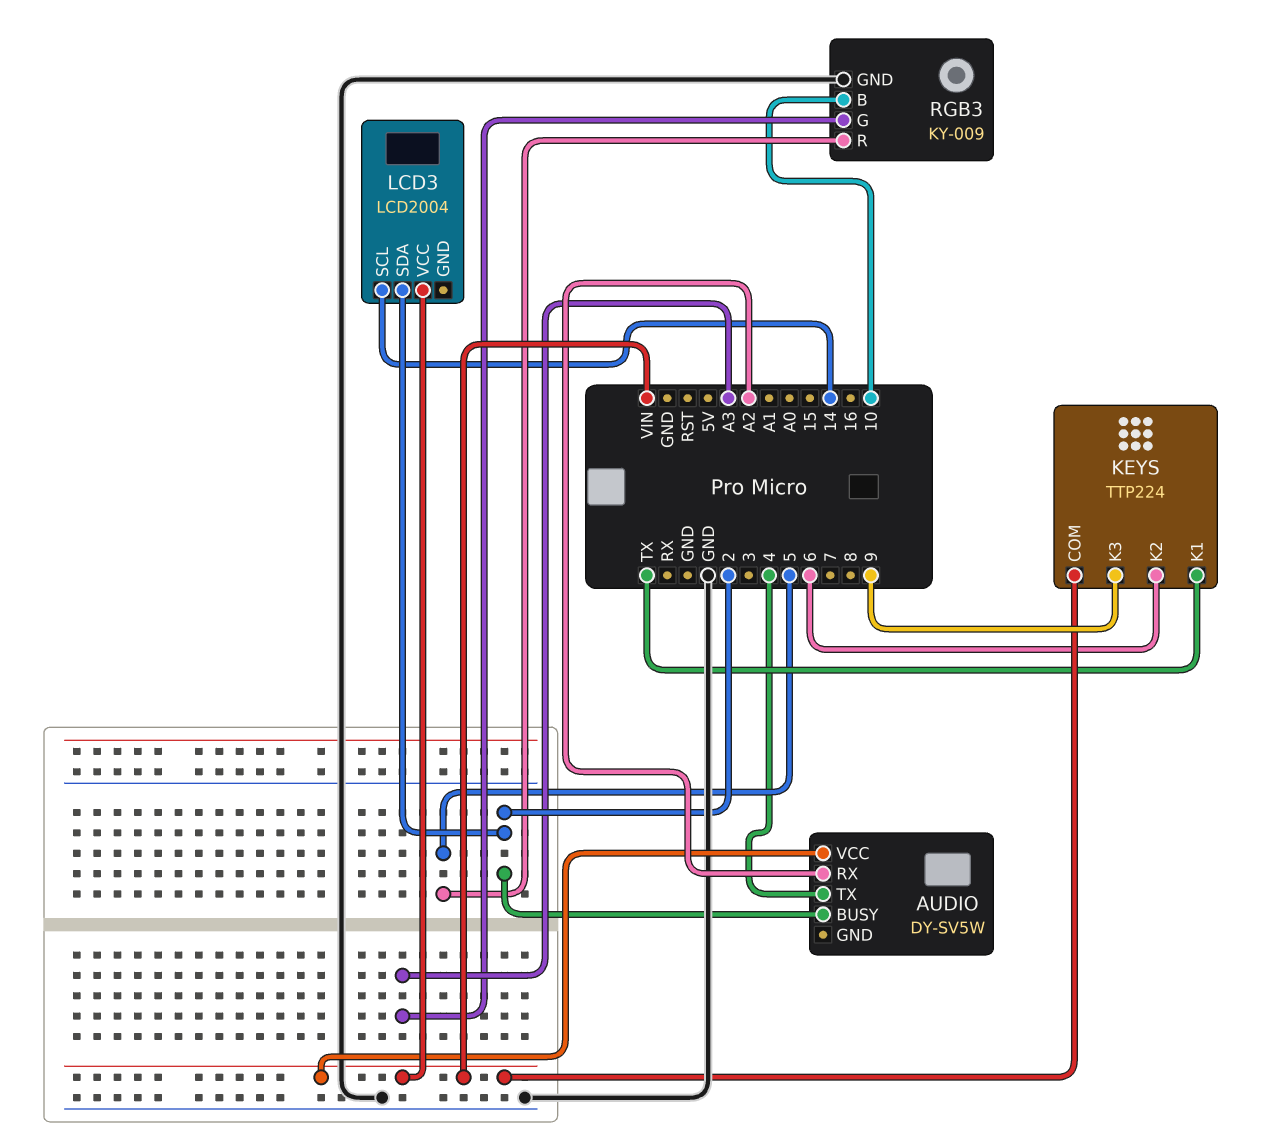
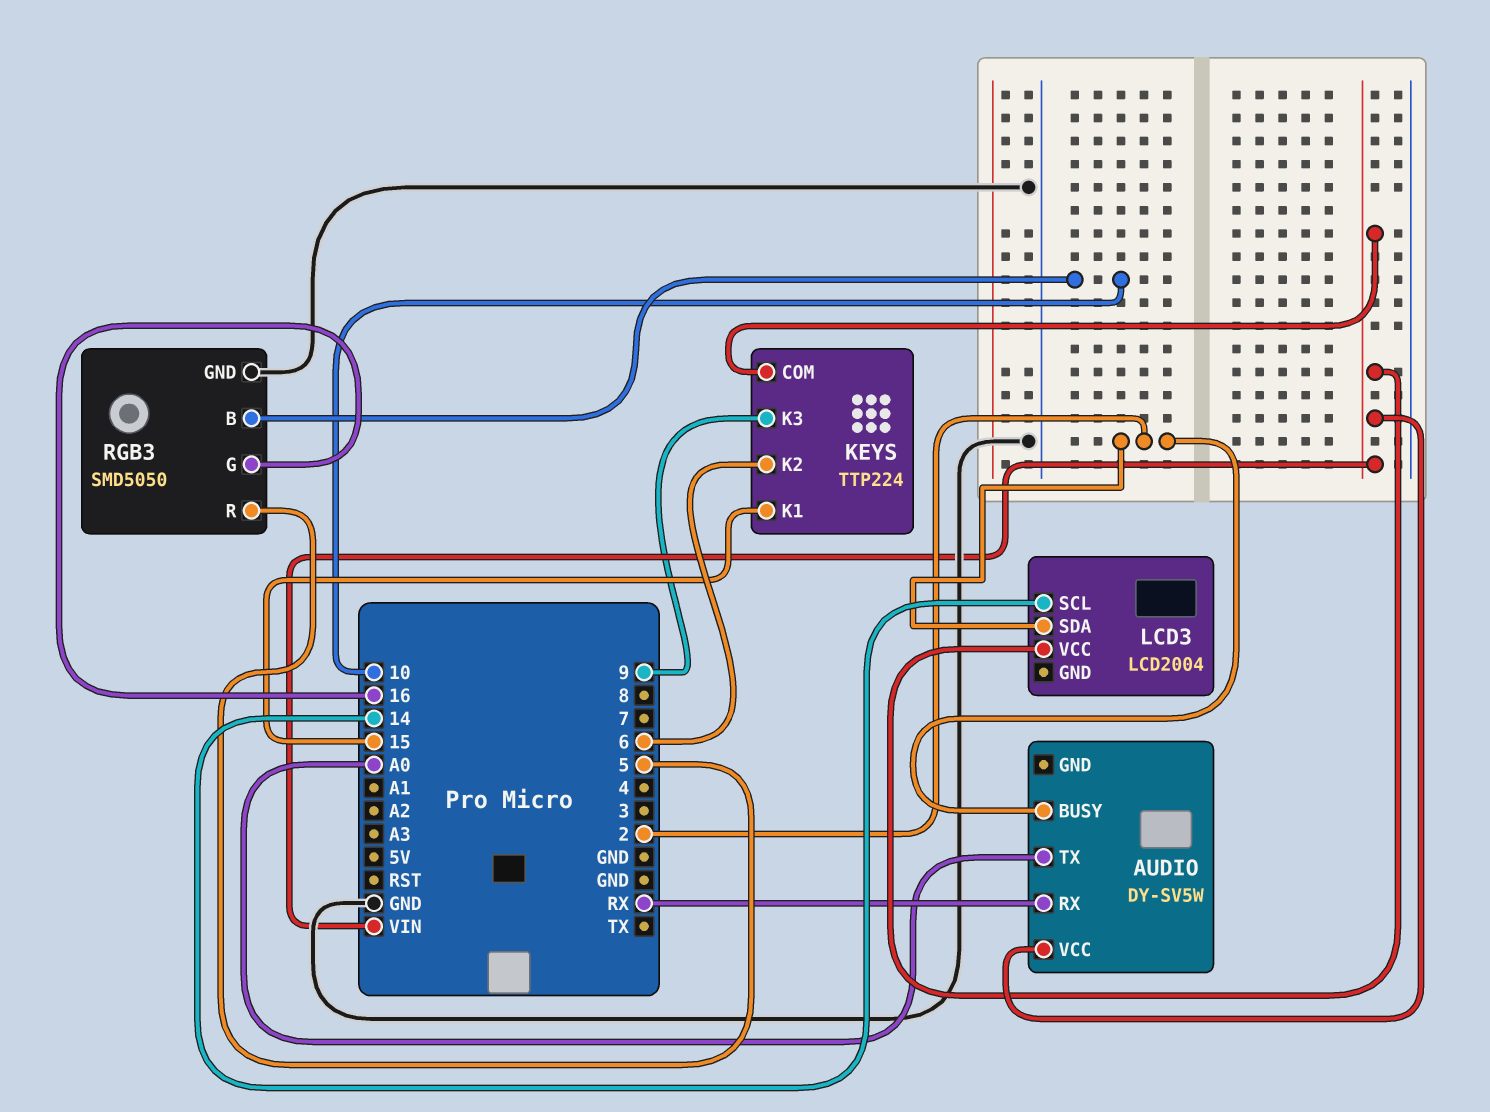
AUDIO pin RX: A2 -> RX
AUDIO pin TX: 4 -> A0
KEYS pin K1: TX -> 15
RGB3: KY-009 -> SMD5050
RGB3 pin G: A3 -> 16

